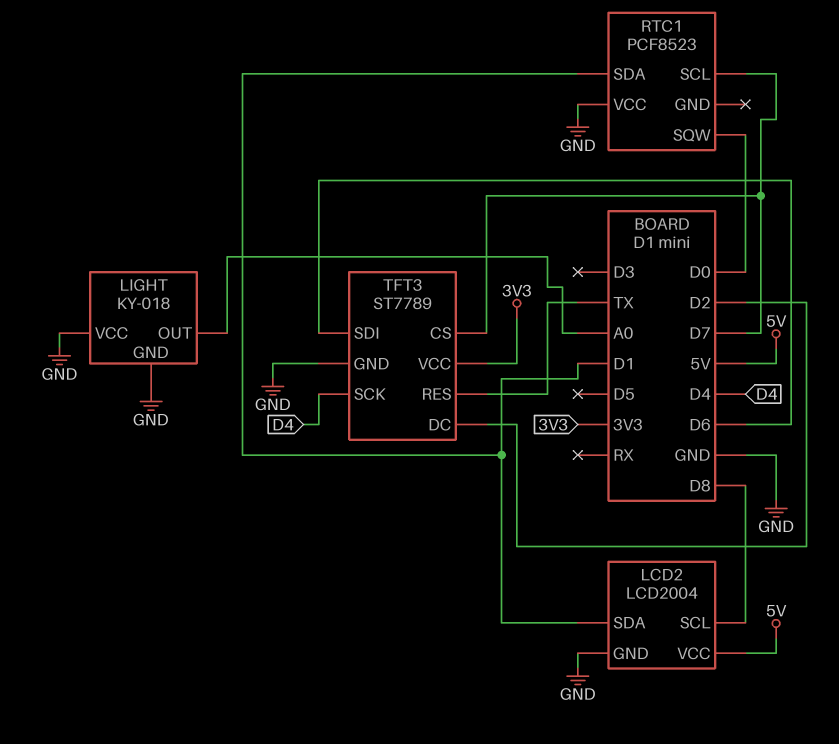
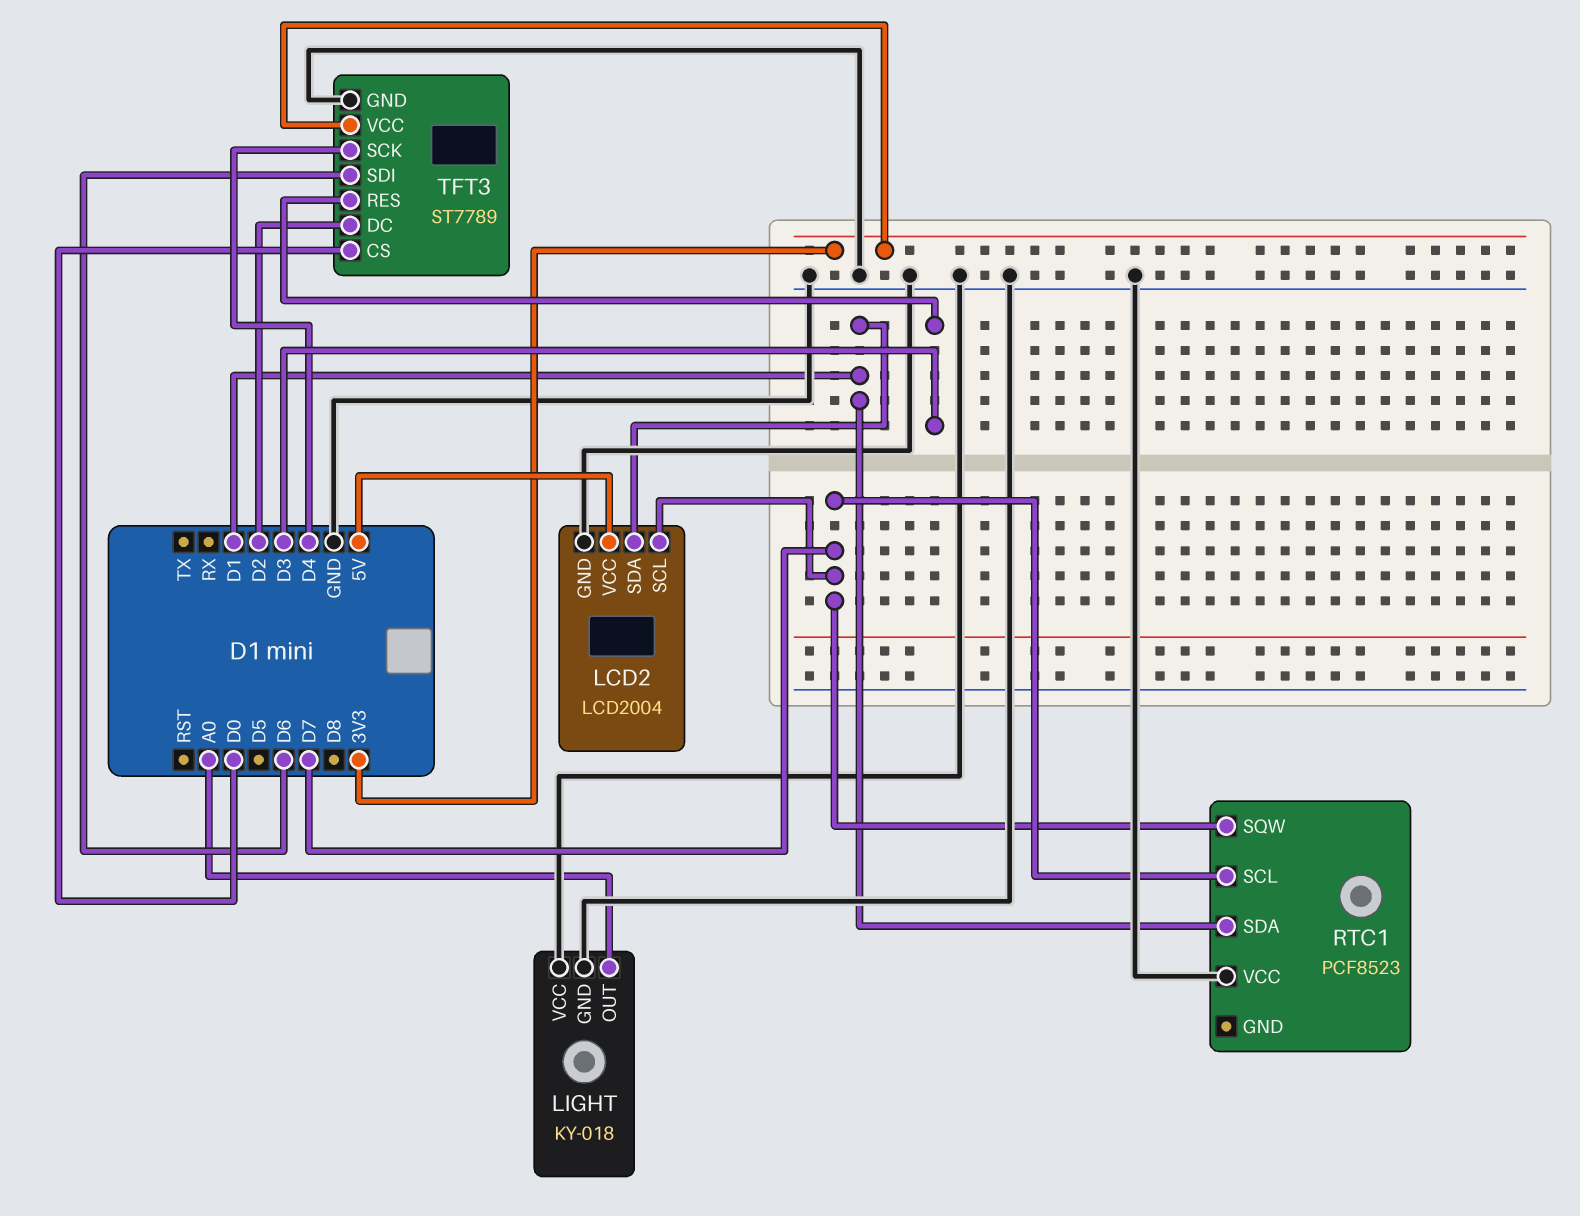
LCD2 pin SCL: D8 -> D7
RTC1 pin SQW: D0 -> D7
TFT3 pin CS: D7 -> D0
TFT3 pin RES: TX -> D3

